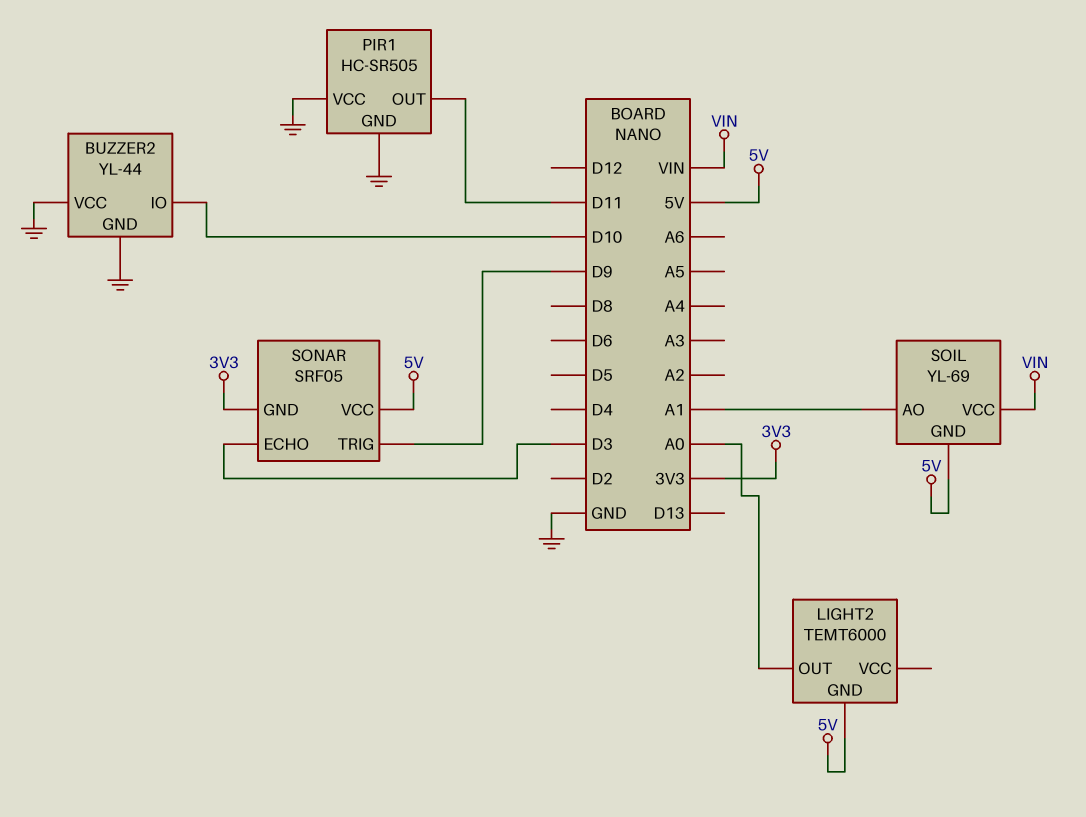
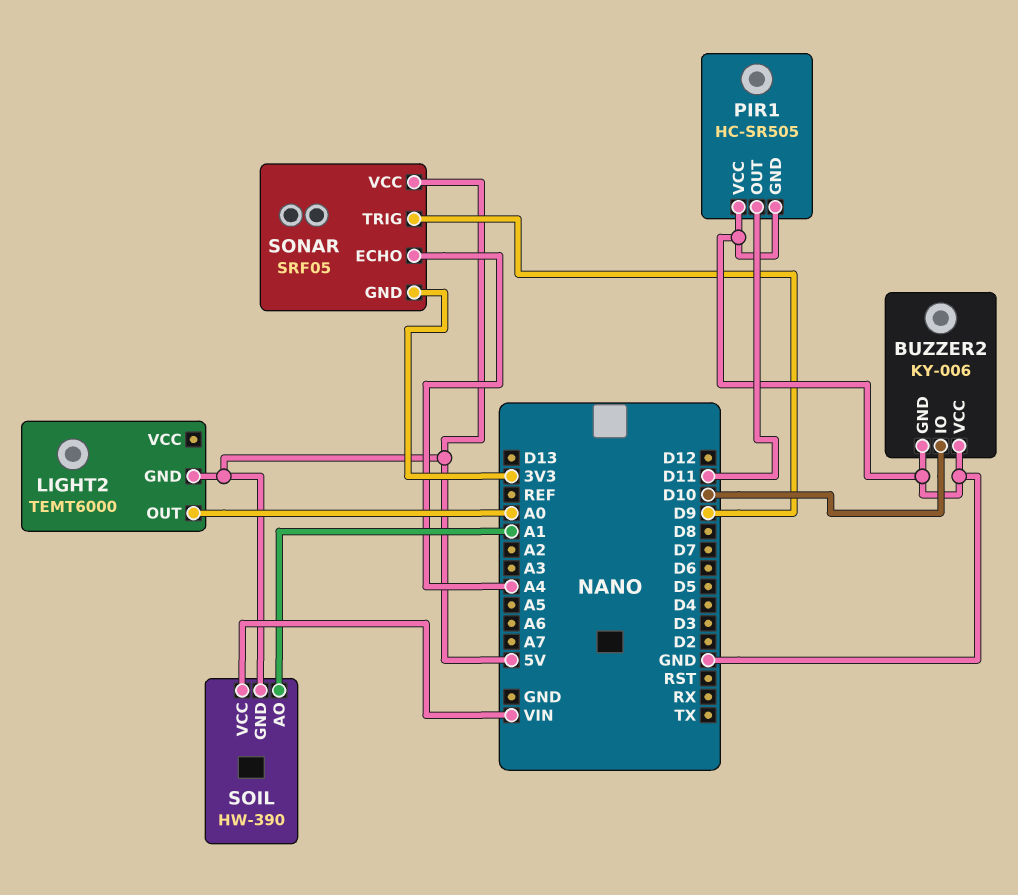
BUZZER2: YL-44 -> KY-006
SOIL: YL-69 -> HW-390
SONAR pin ECHO: D3 -> A4

